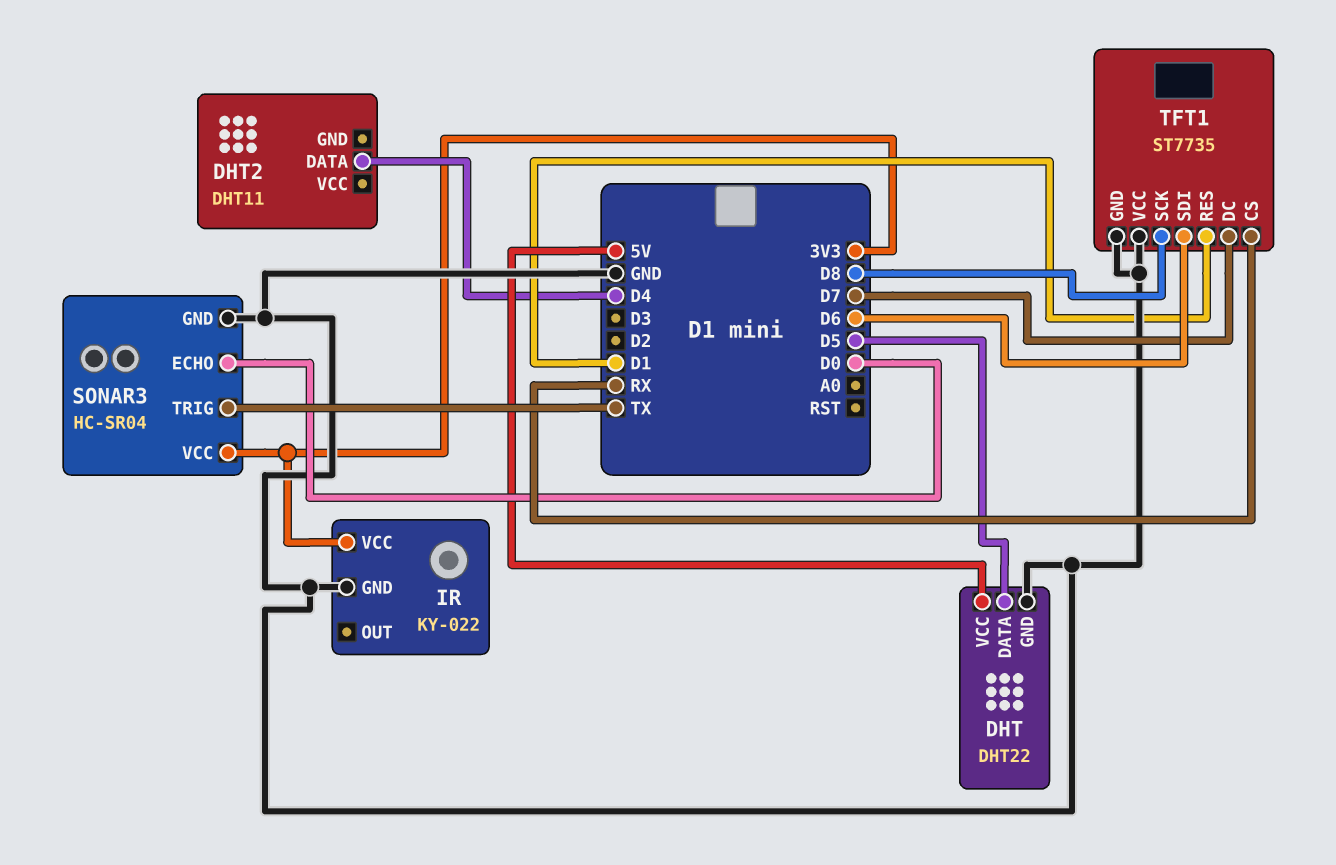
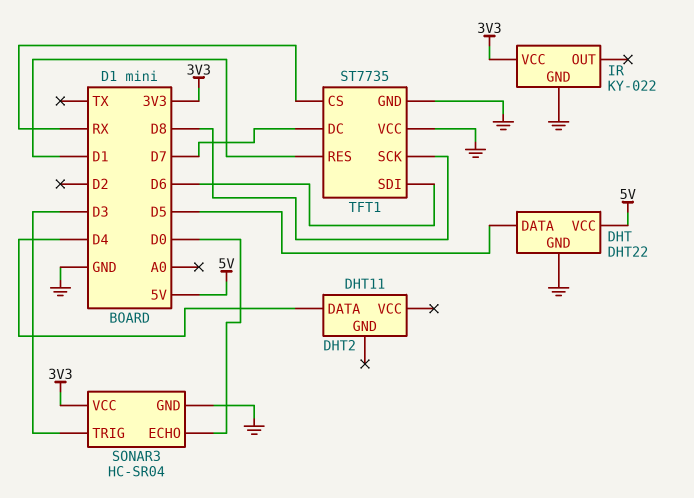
SONAR3 pin TRIG: TX -> D3

